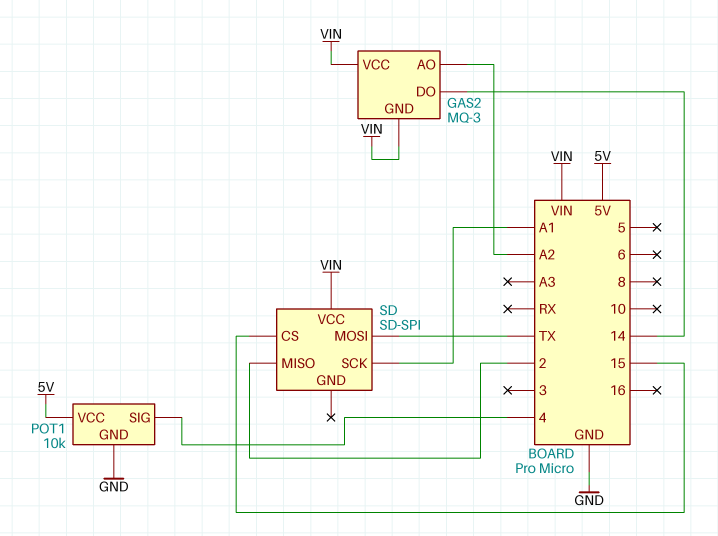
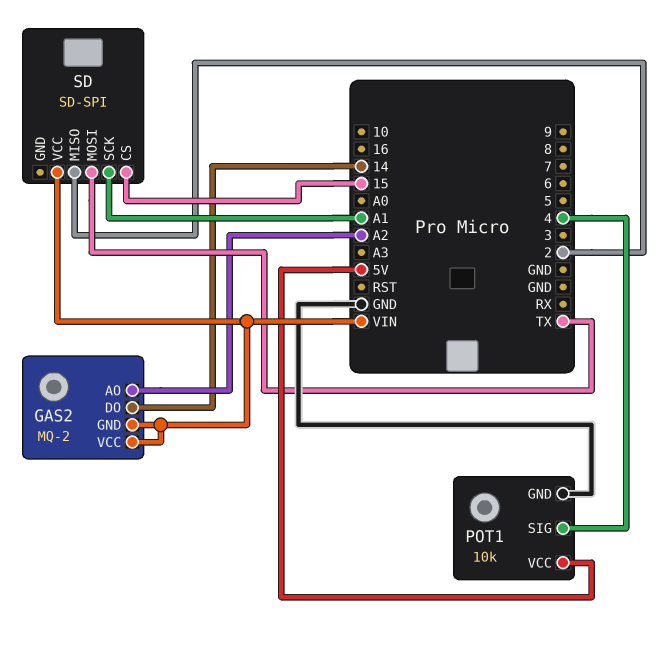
GAS2: MQ-3 -> MQ-2

